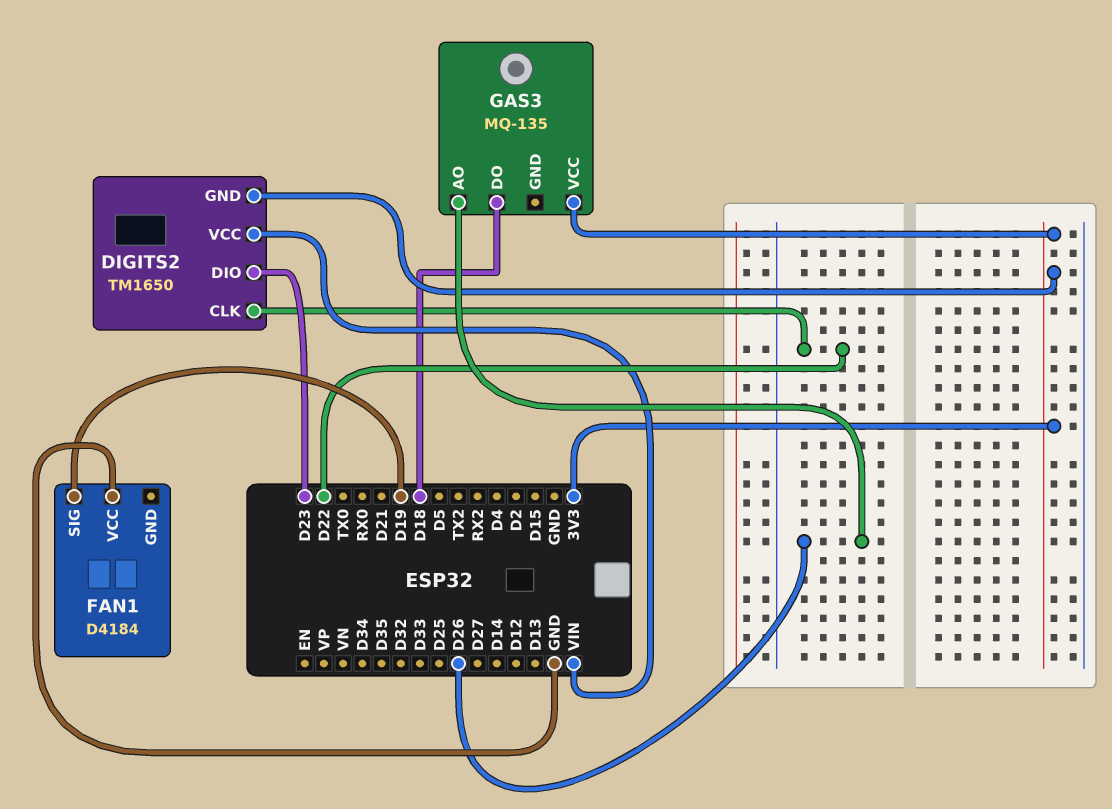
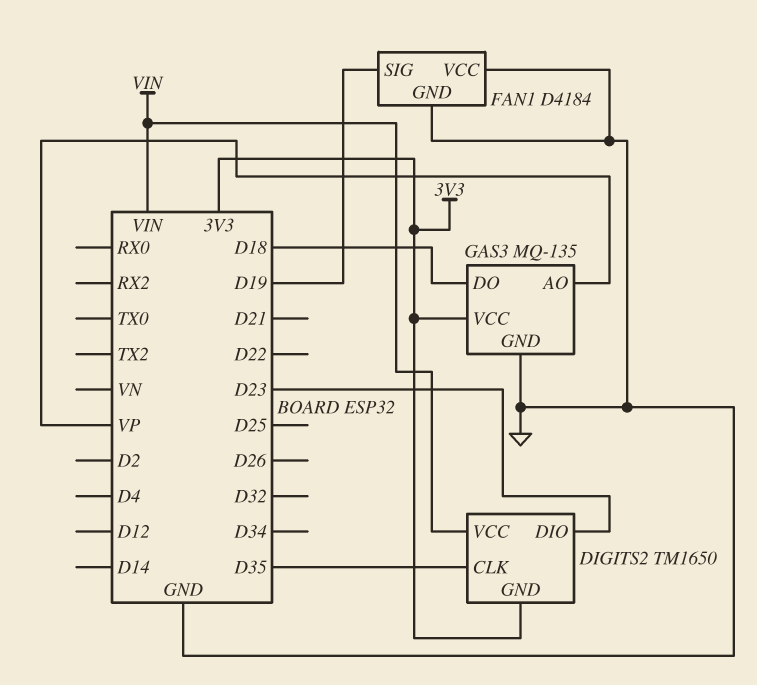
DIGITS2 pin CLK: D22 -> D35
FAN1 pin GND: none -> GND
GAS3 pin AO: D26 -> VP
GAS3 pin GND: none -> GND

